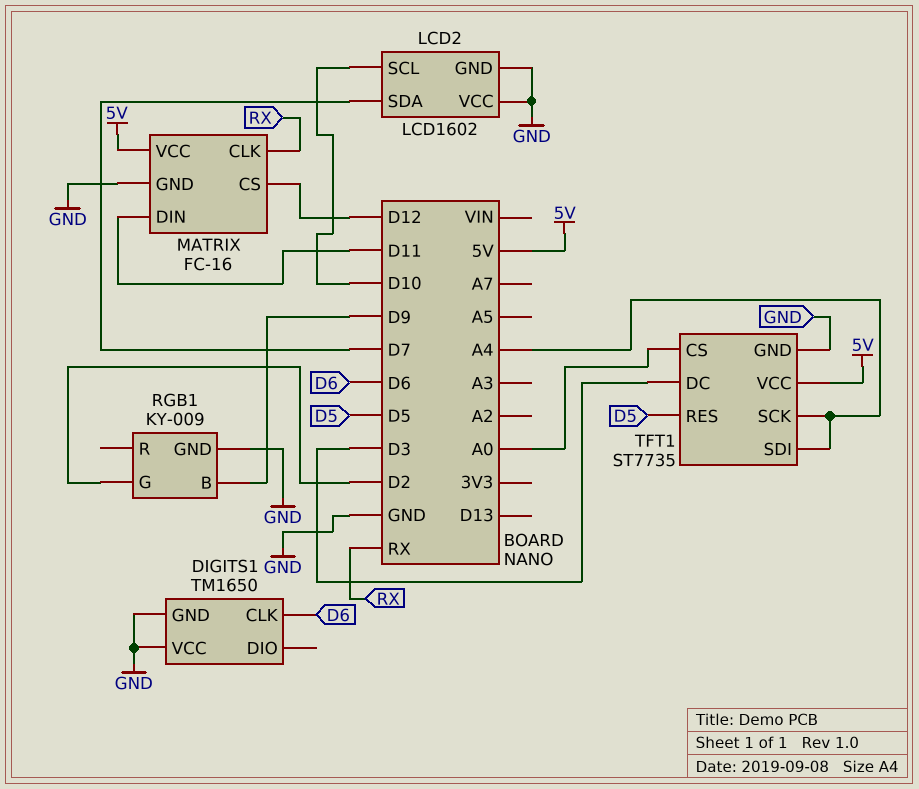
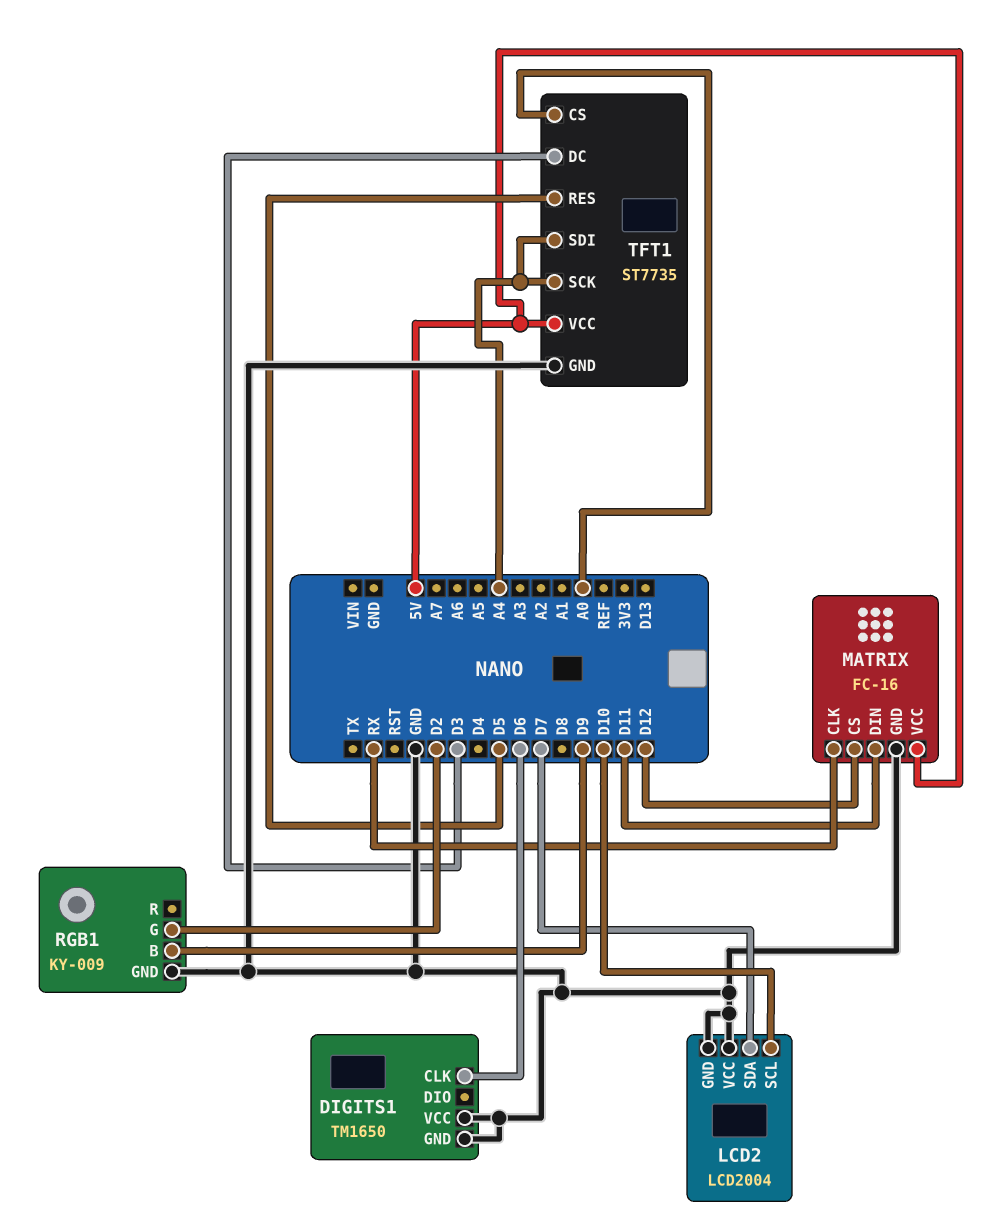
LCD2: LCD1602 -> LCD2004

